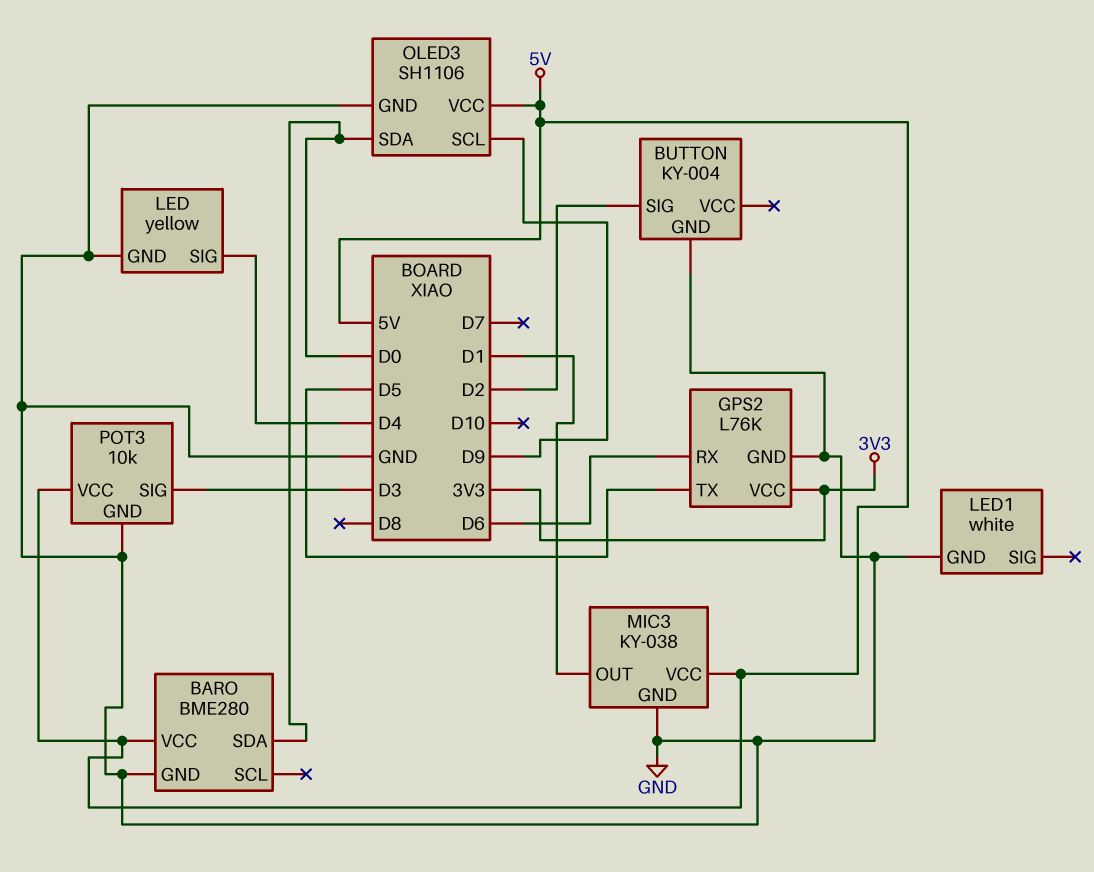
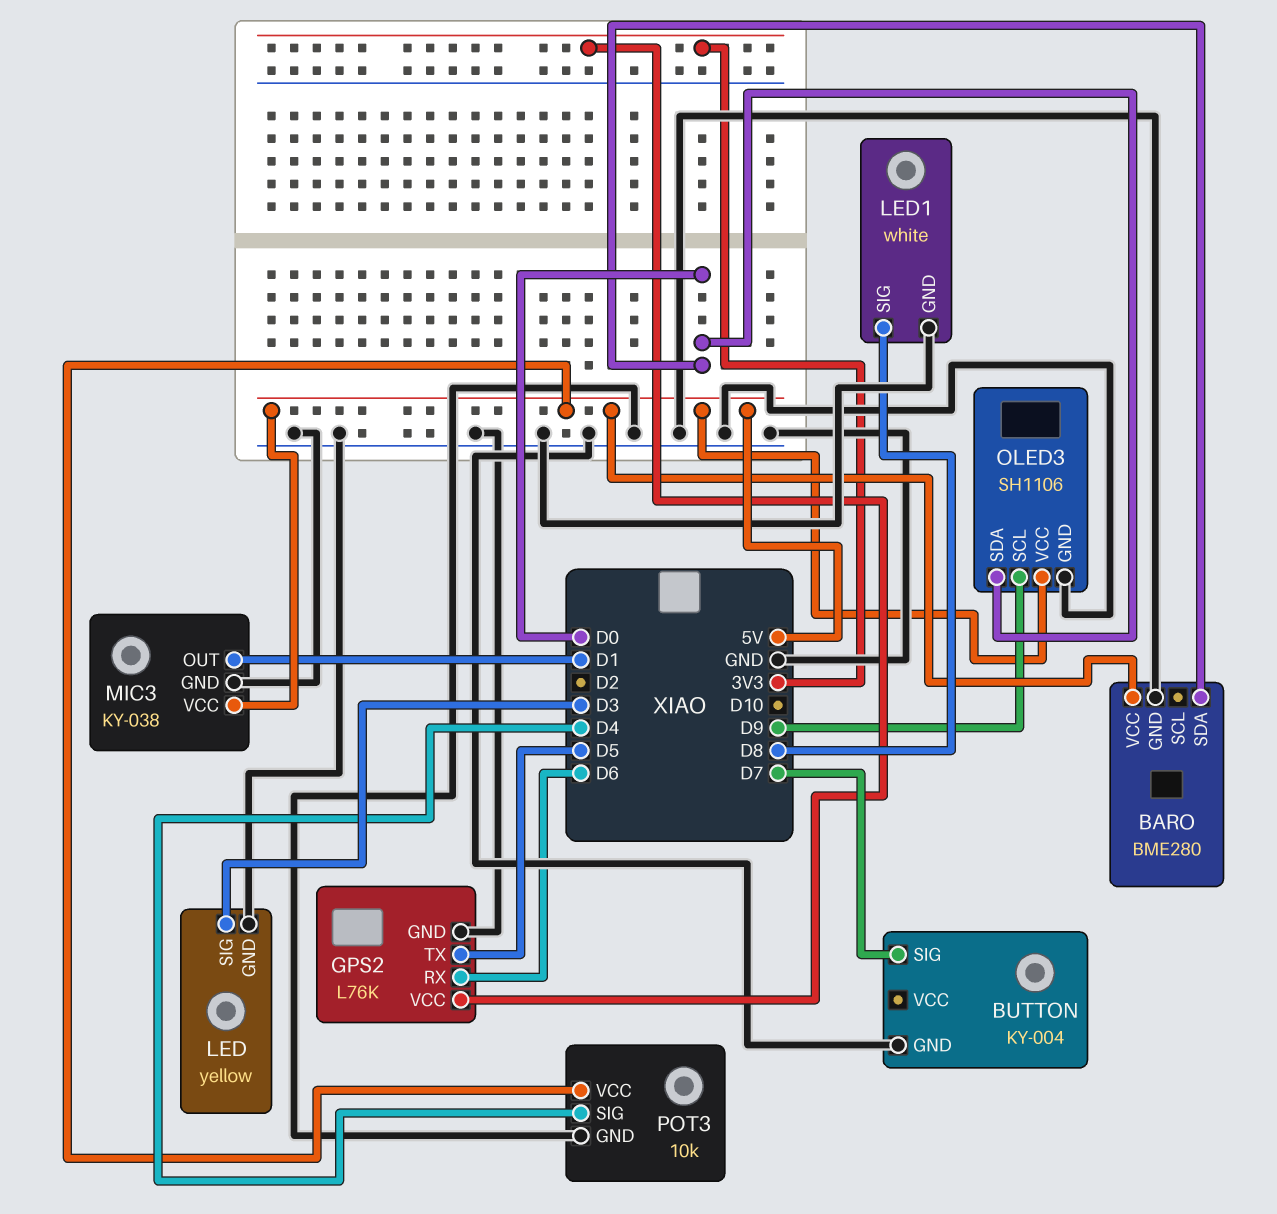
BUTTON pin SIG: D2 -> D7
LED pin SIG: D4 -> D3
LED1 pin SIG: none -> D8
POT3 pin SIG: D3 -> D4

